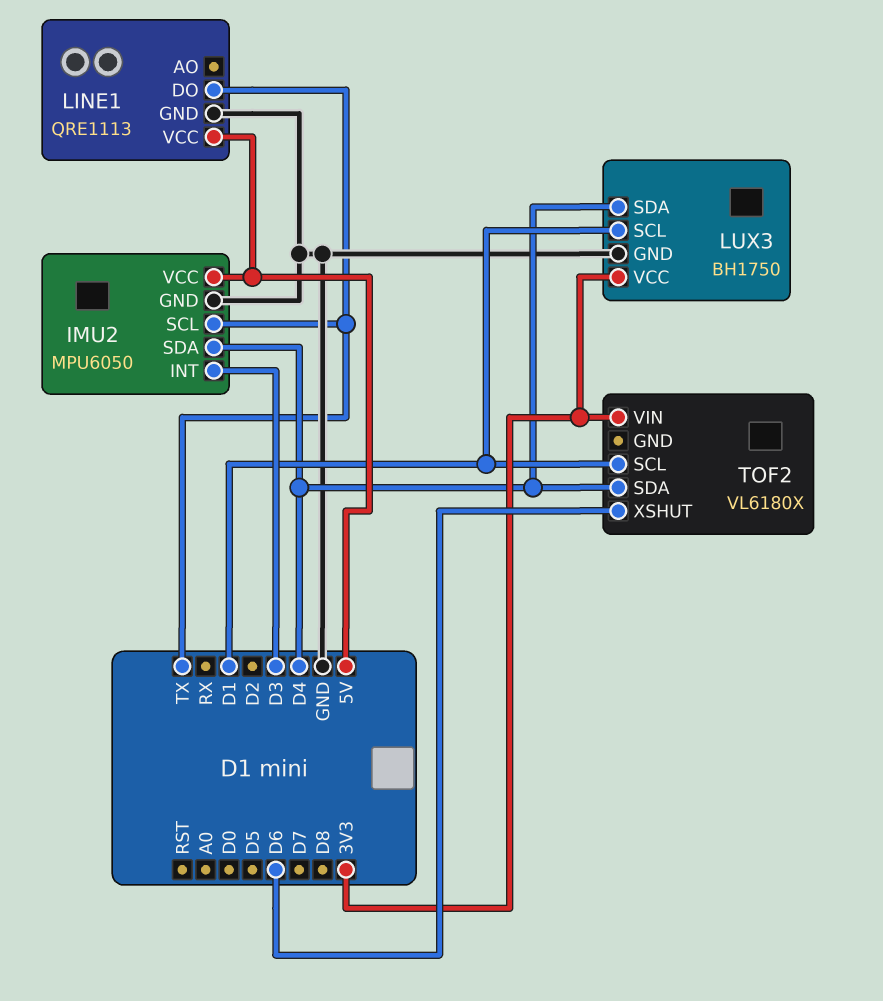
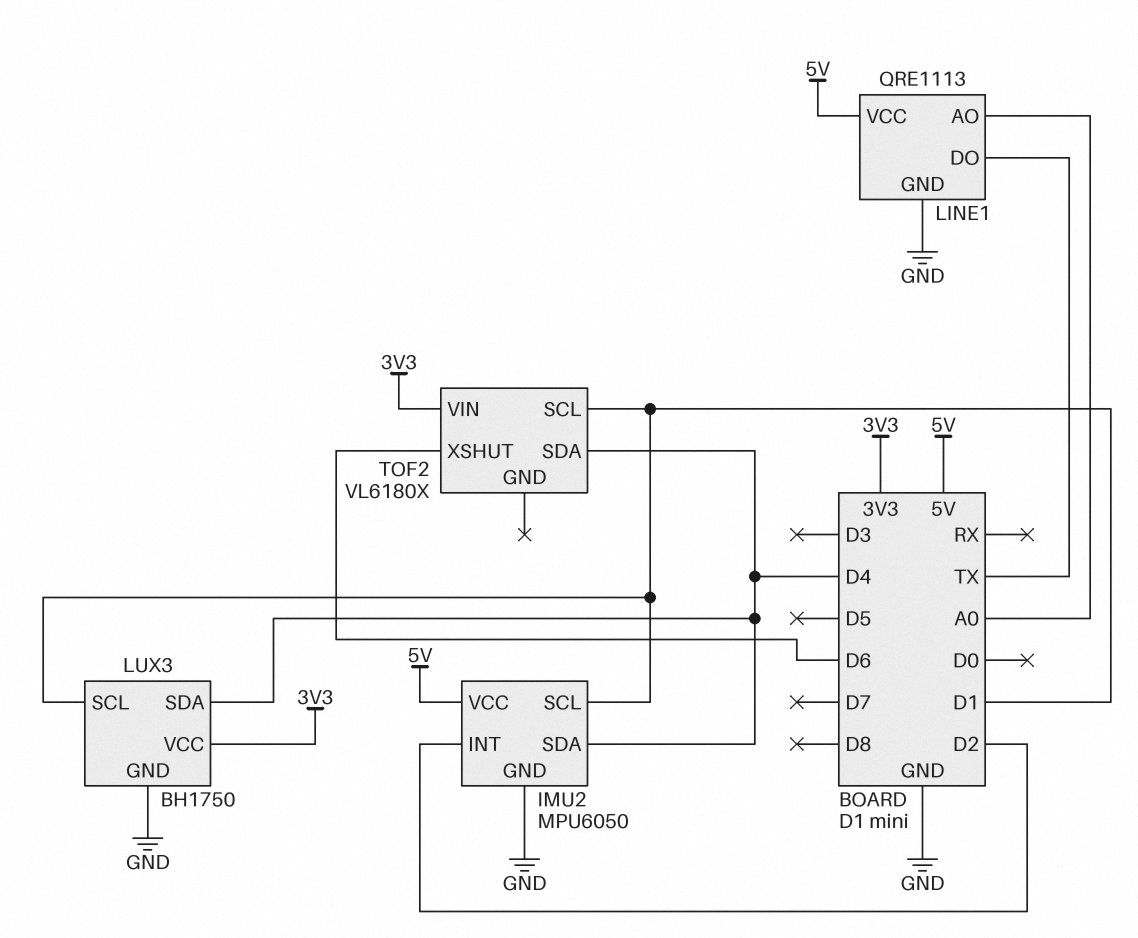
IMU2 pin INT: D3 -> D2
IMU2 pin SCL: TX -> D1
LINE1 pin AO: none -> A0

